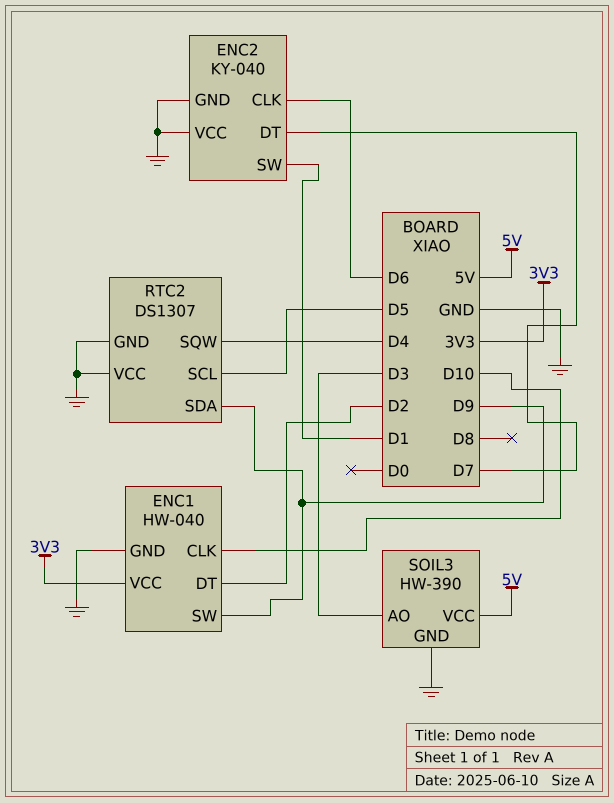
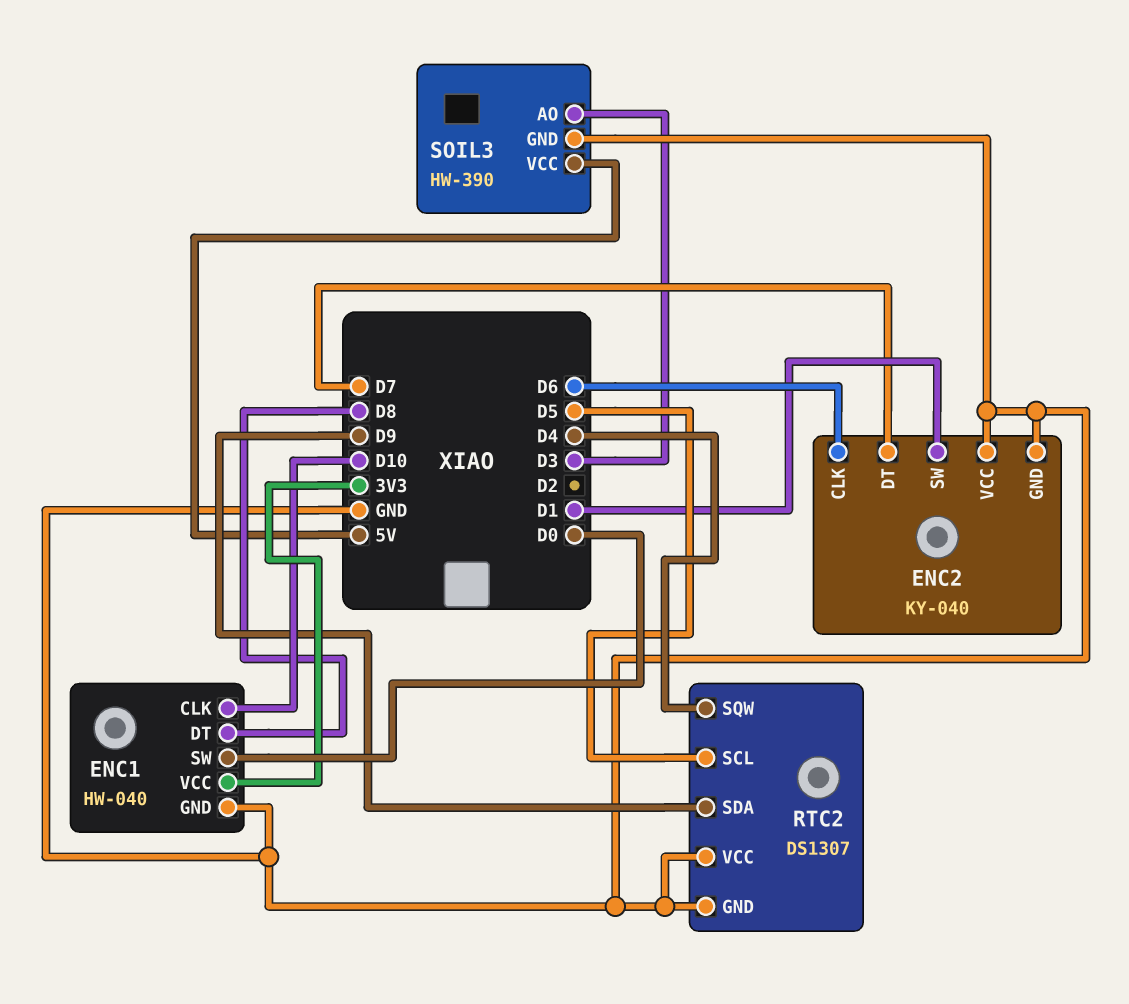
ENC1 pin DT: D2 -> D8
ENC1 pin SW: D9 -> D0

